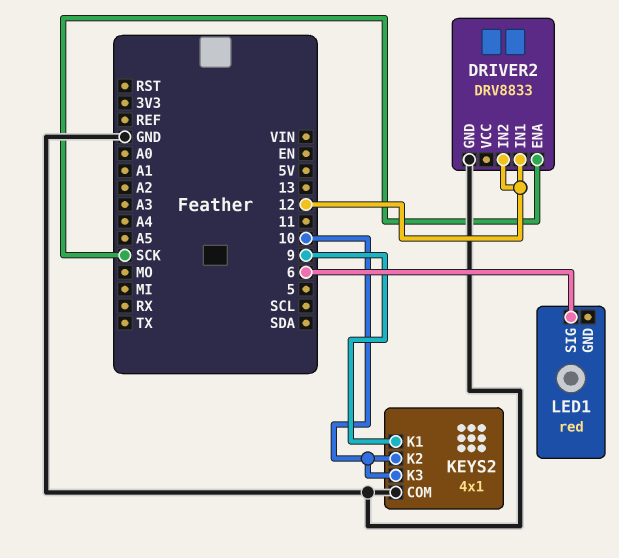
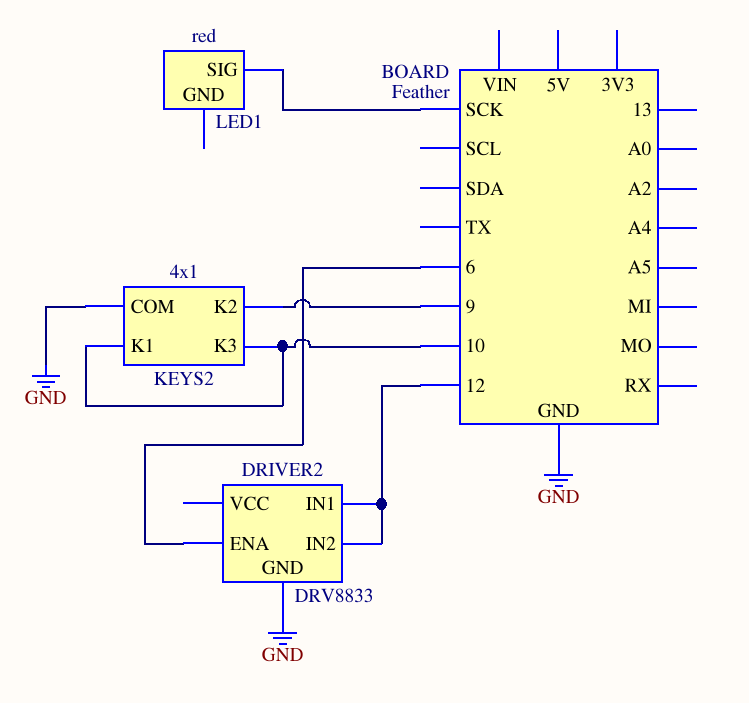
DRIVER2 pin ENA: SCK -> 6
KEYS2 pin K1: 9 -> 10
KEYS2 pin K2: 10 -> 9
LED1 pin SIG: 6 -> SCK

